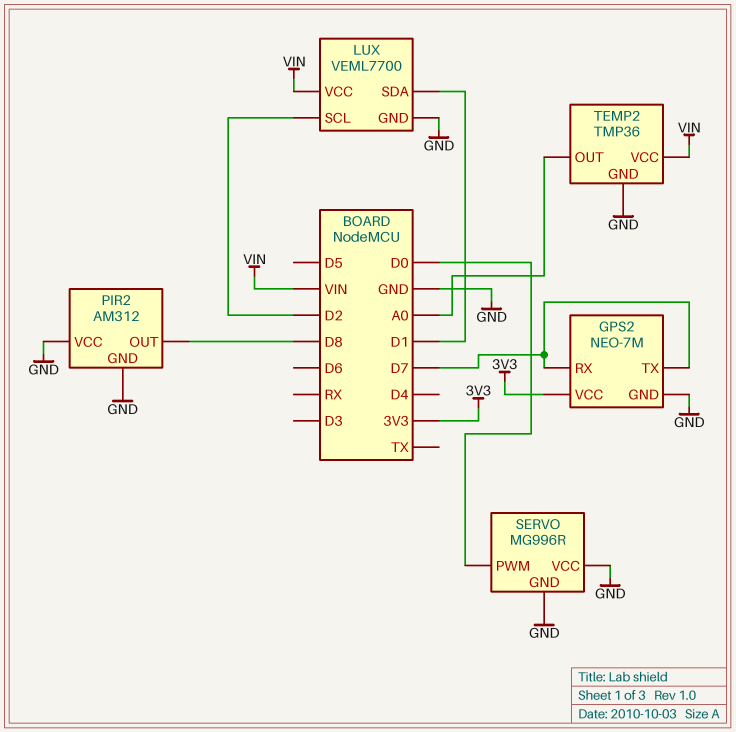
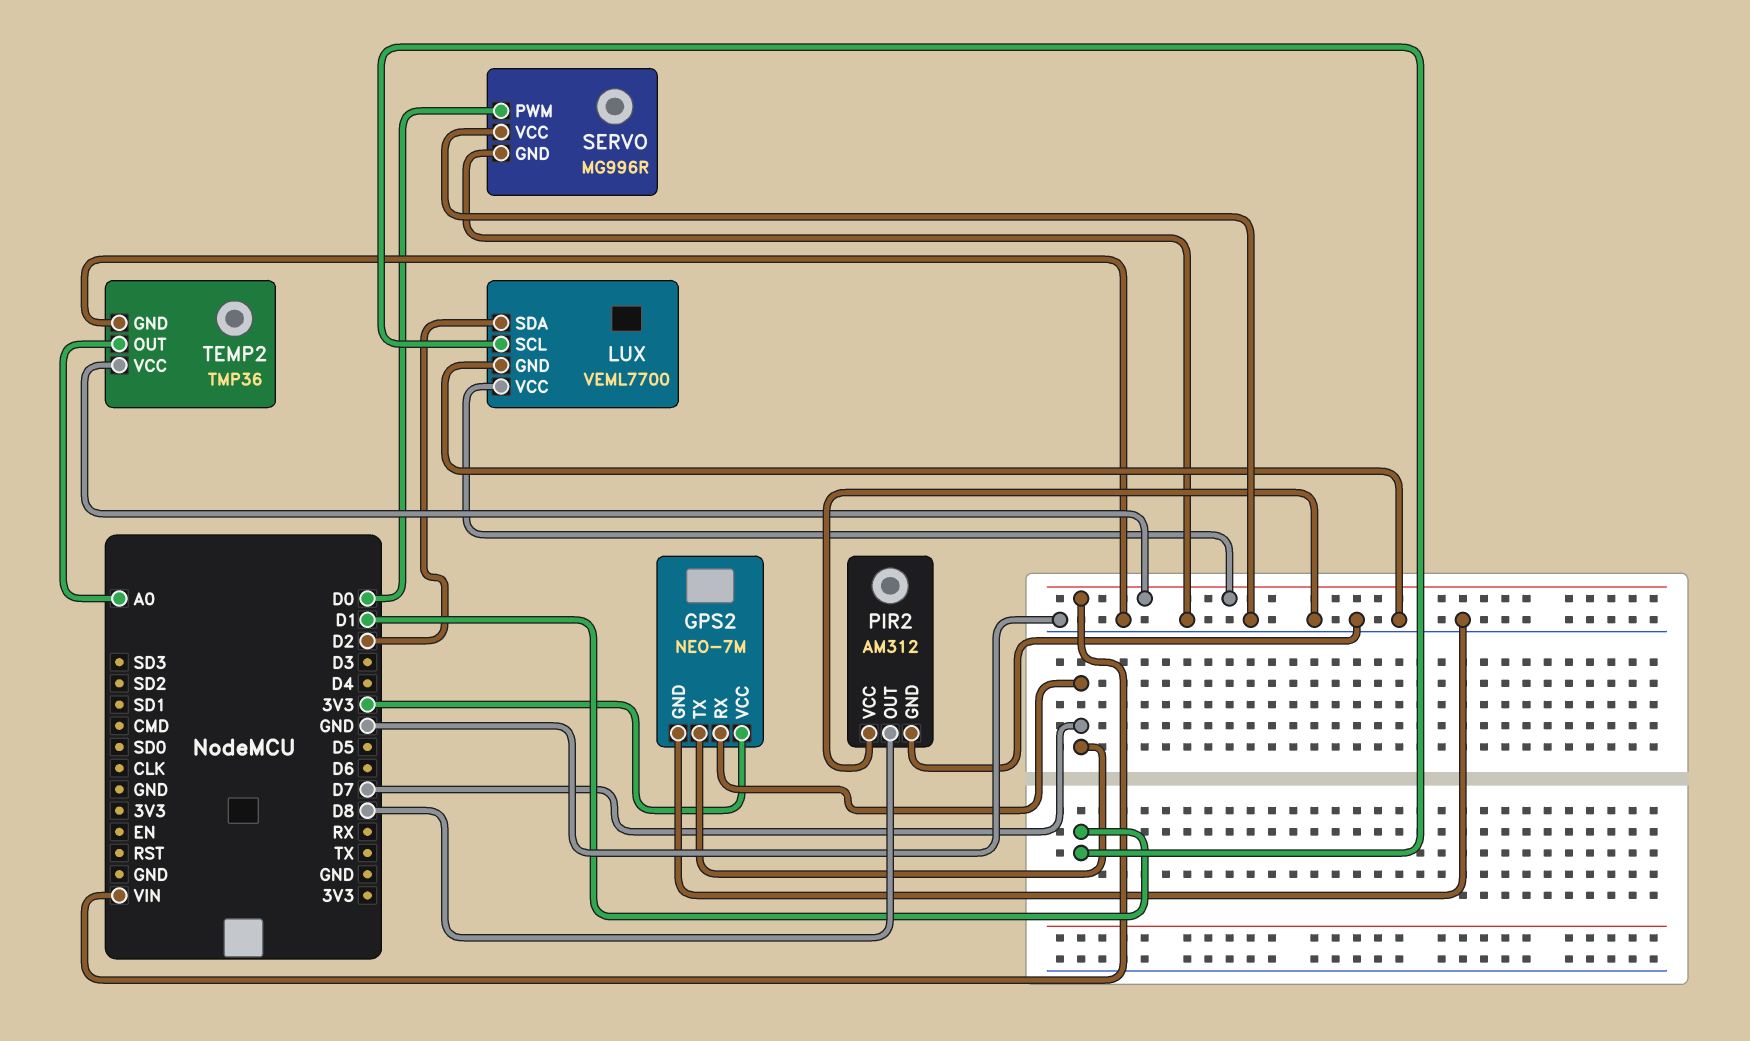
LUX pin SCL: D2 -> D1
LUX pin SDA: D1 -> D2

